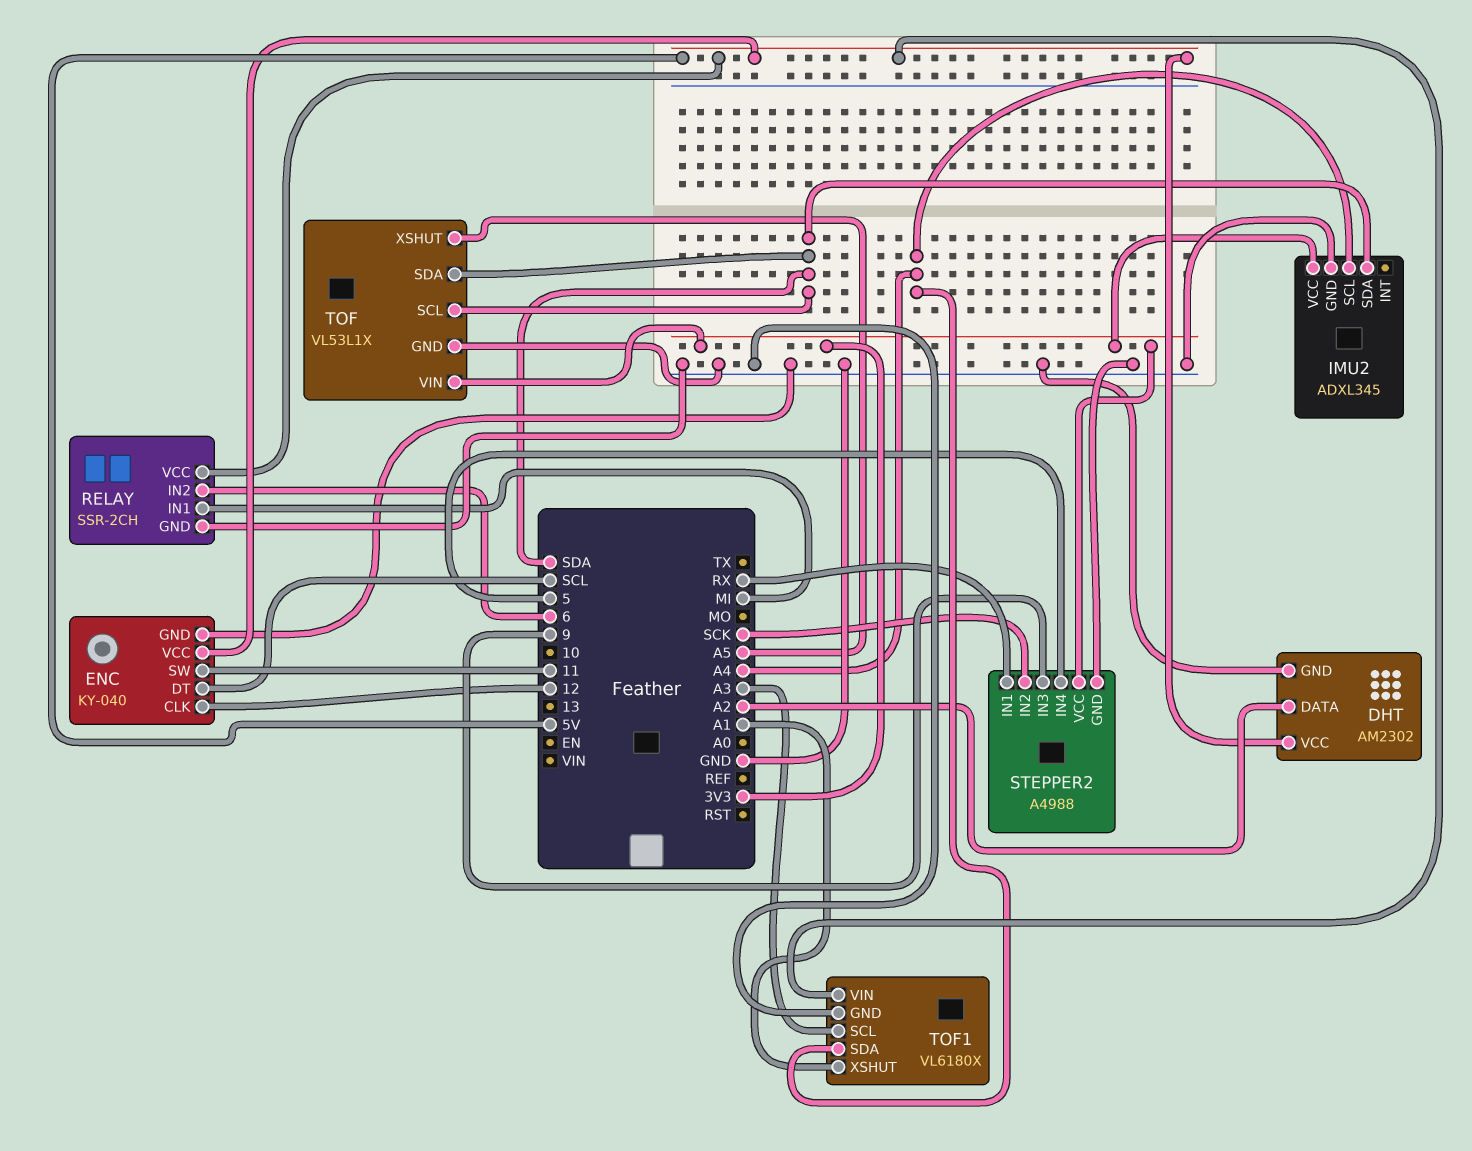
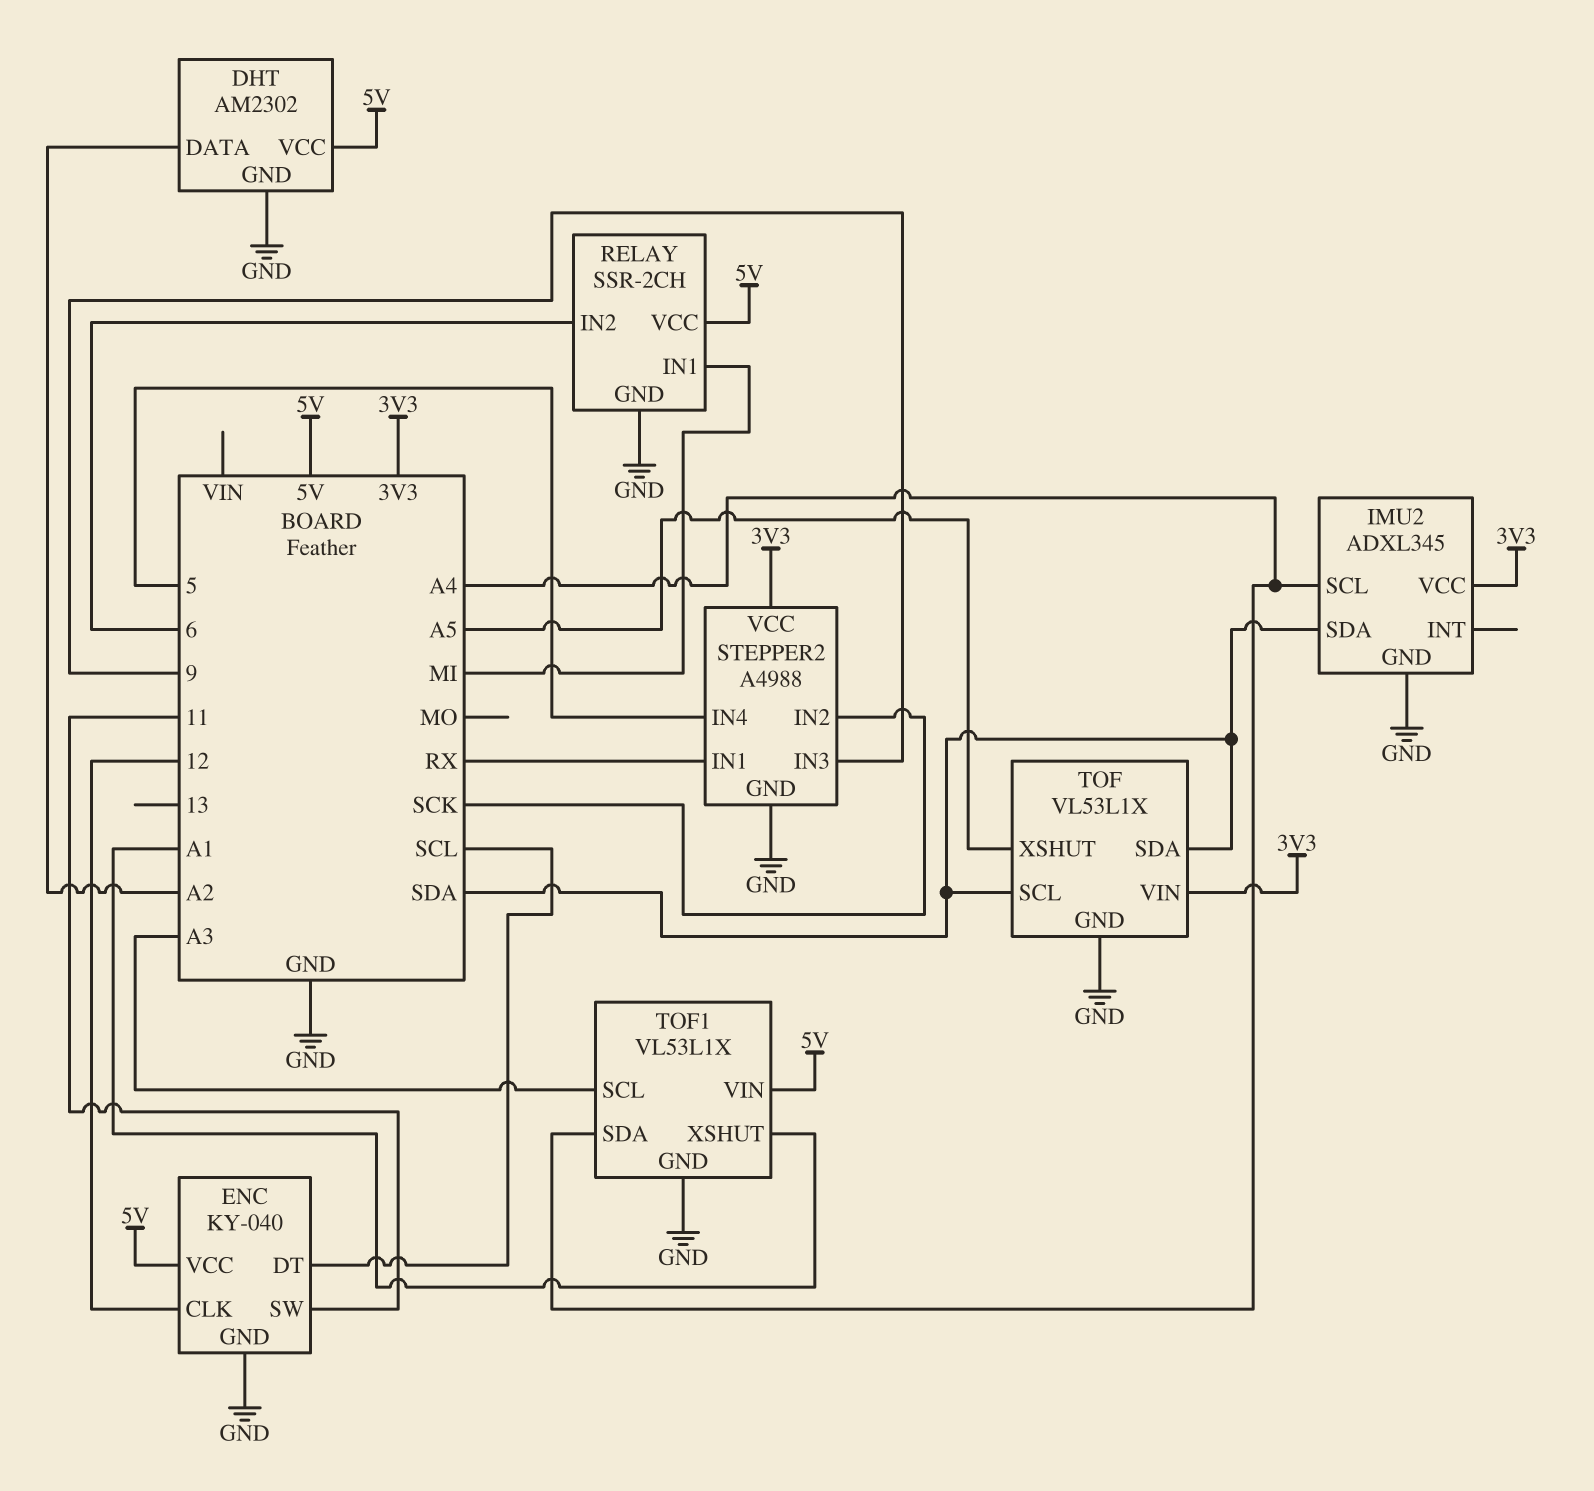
TOF1: VL6180X -> VL53L1X

